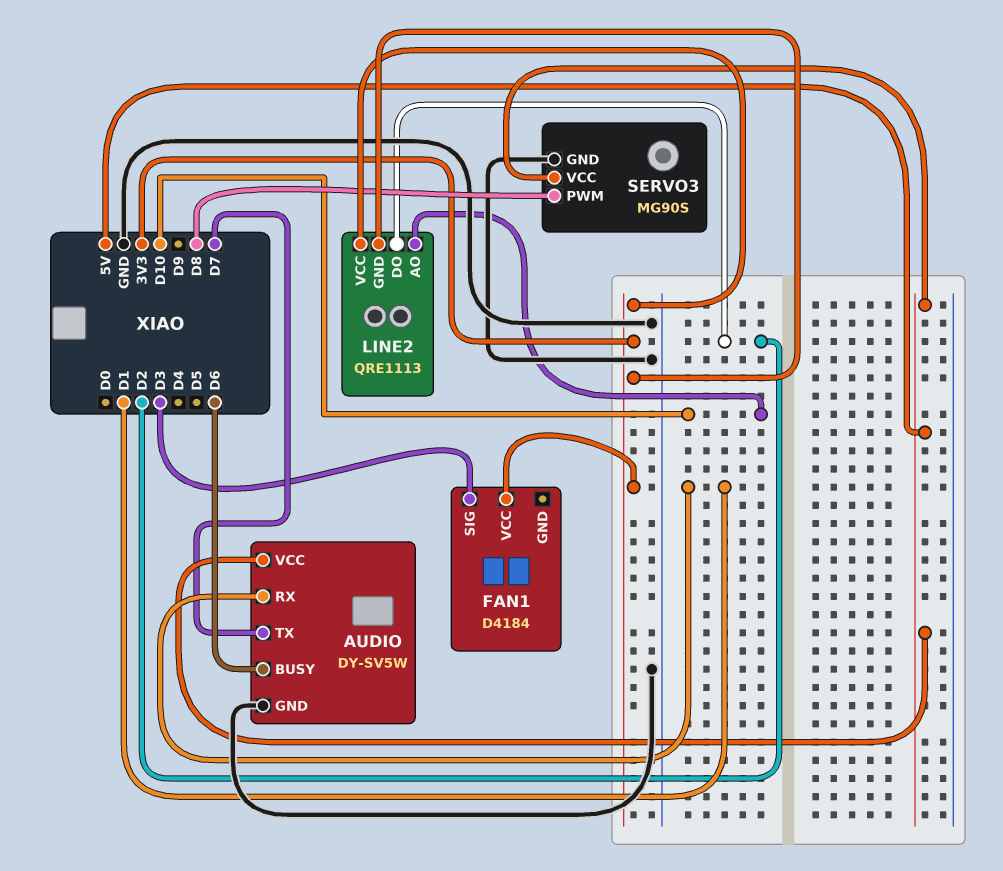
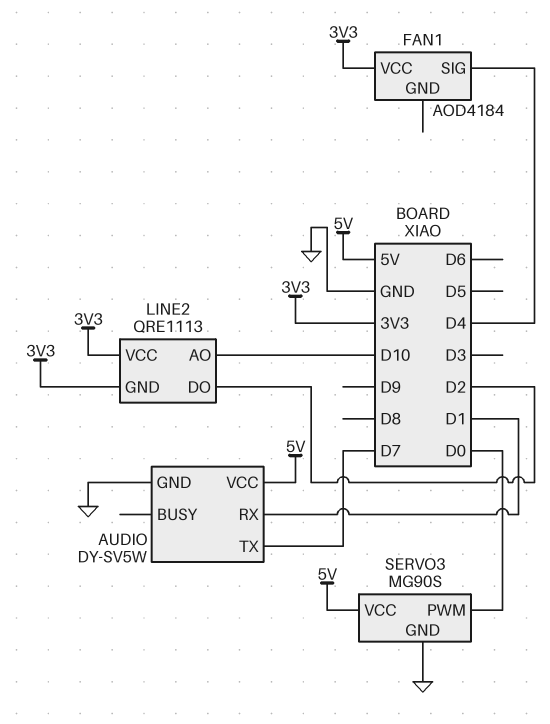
AUDIO pin BUSY: D6 -> none
FAN1: D4184 -> AOD4184
FAN1 pin SIG: D3 -> D4
SERVO3 pin PWM: D8 -> D0

